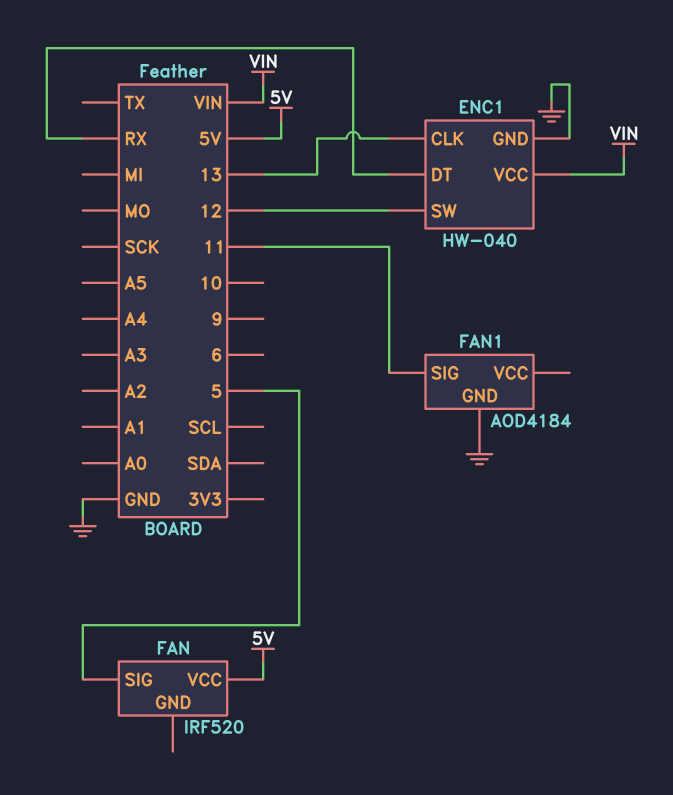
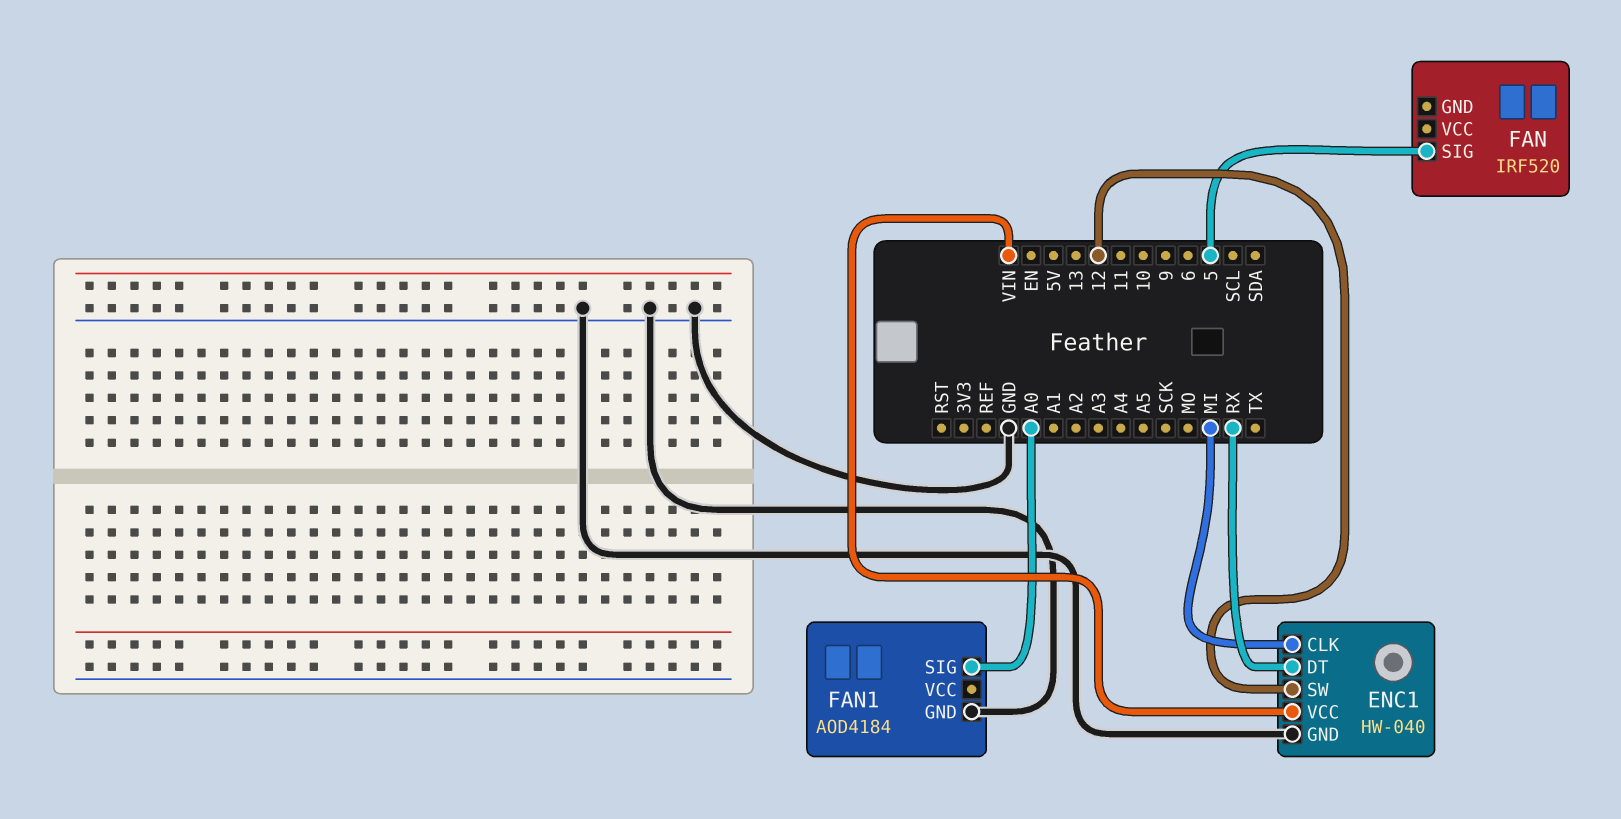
ENC1 pin CLK: 13 -> MI
FAN pin VCC: 5V -> none
FAN1 pin SIG: 11 -> A0

